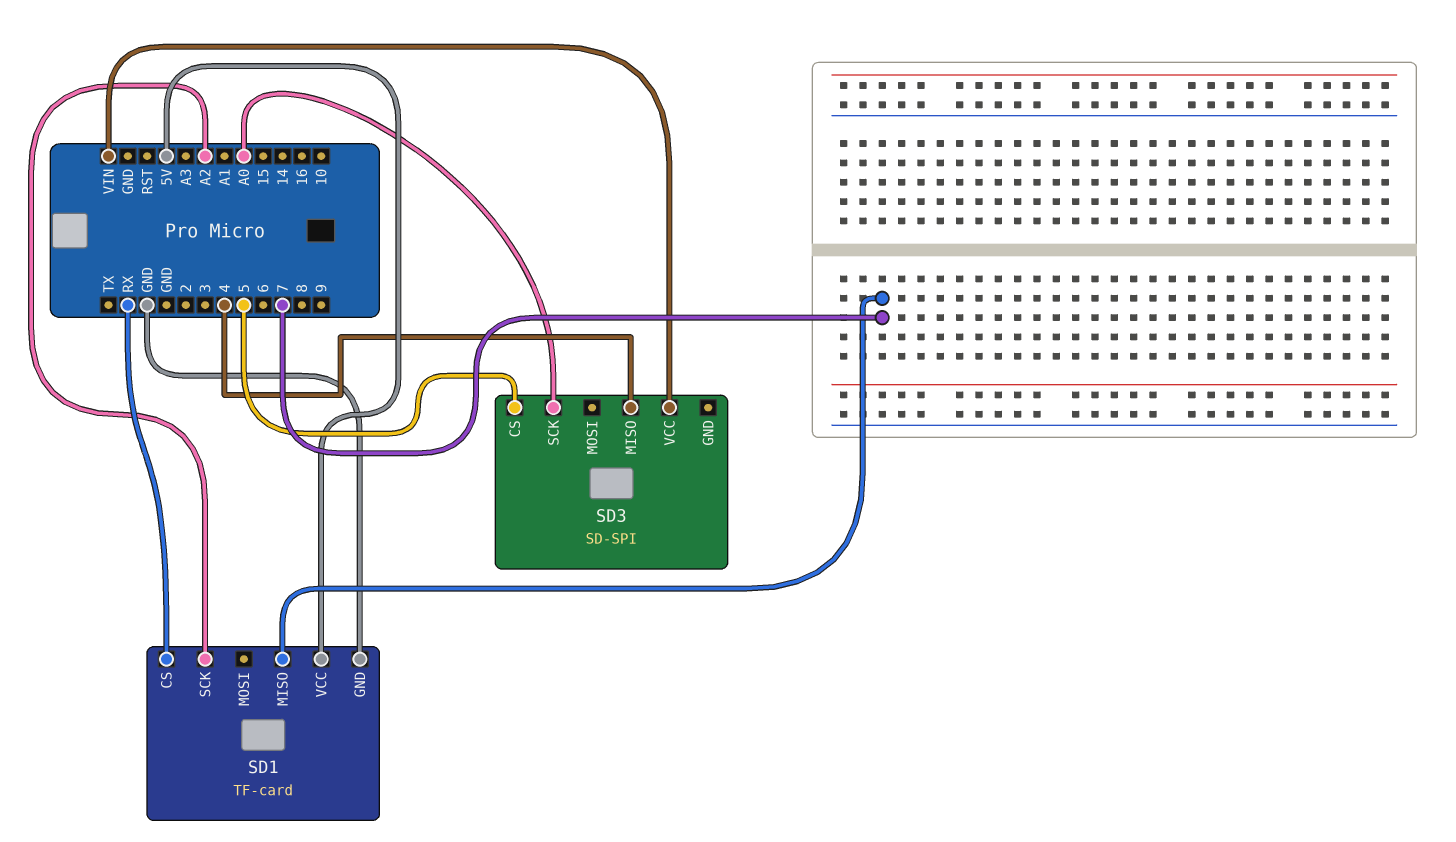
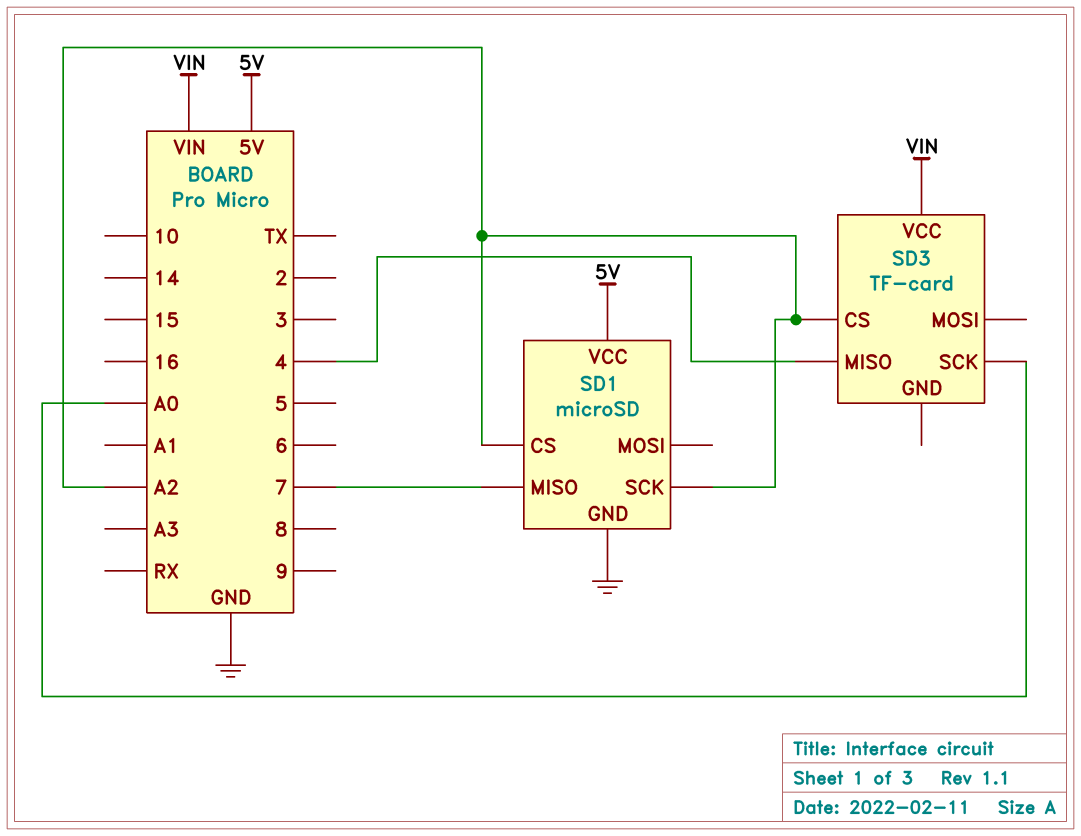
SD1: TF-card -> microSD
SD1 pin CS: RX -> A2
SD3: SD-SPI -> TF-card
SD3 pin CS: 5 -> A2

